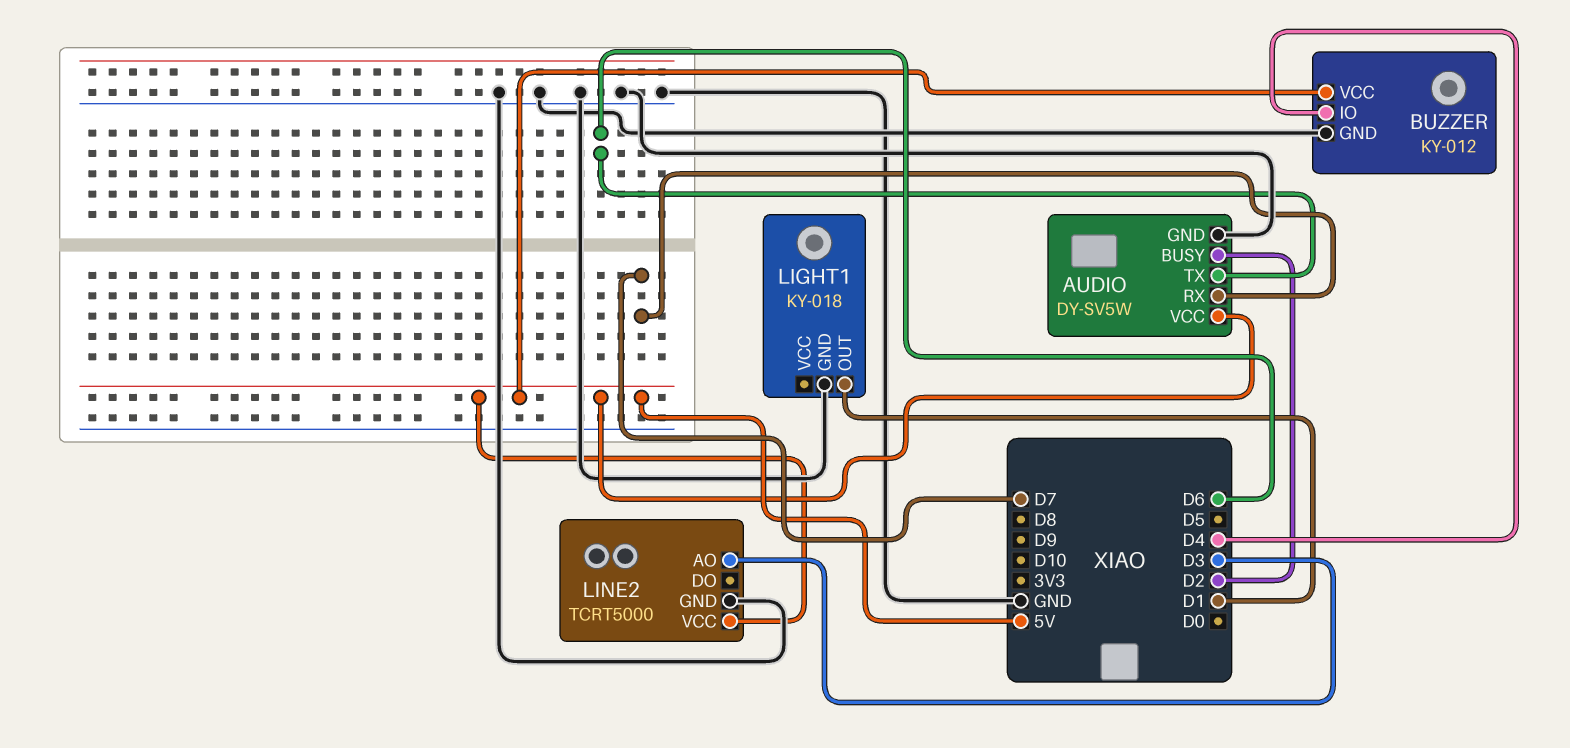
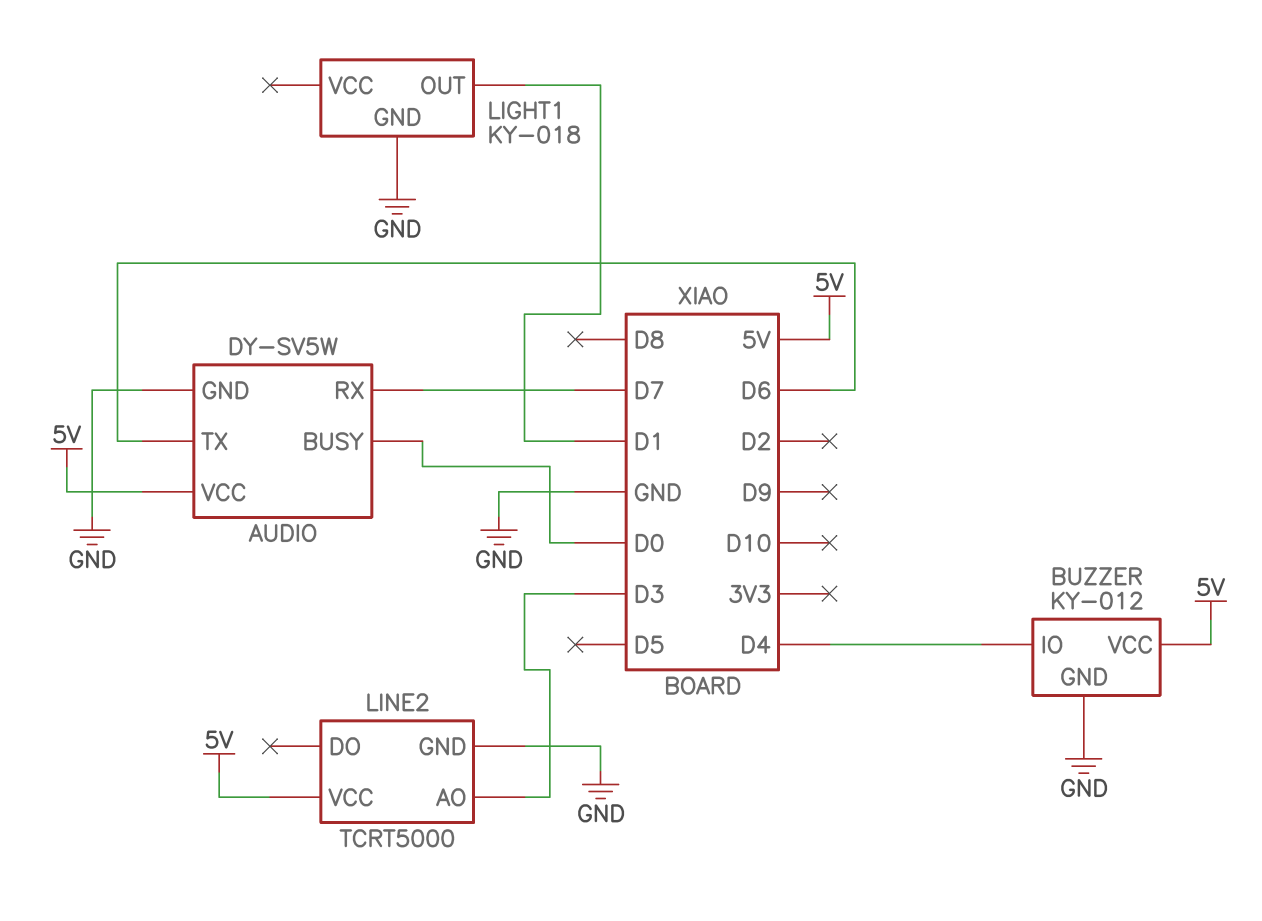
AUDIO pin BUSY: D2 -> D0

